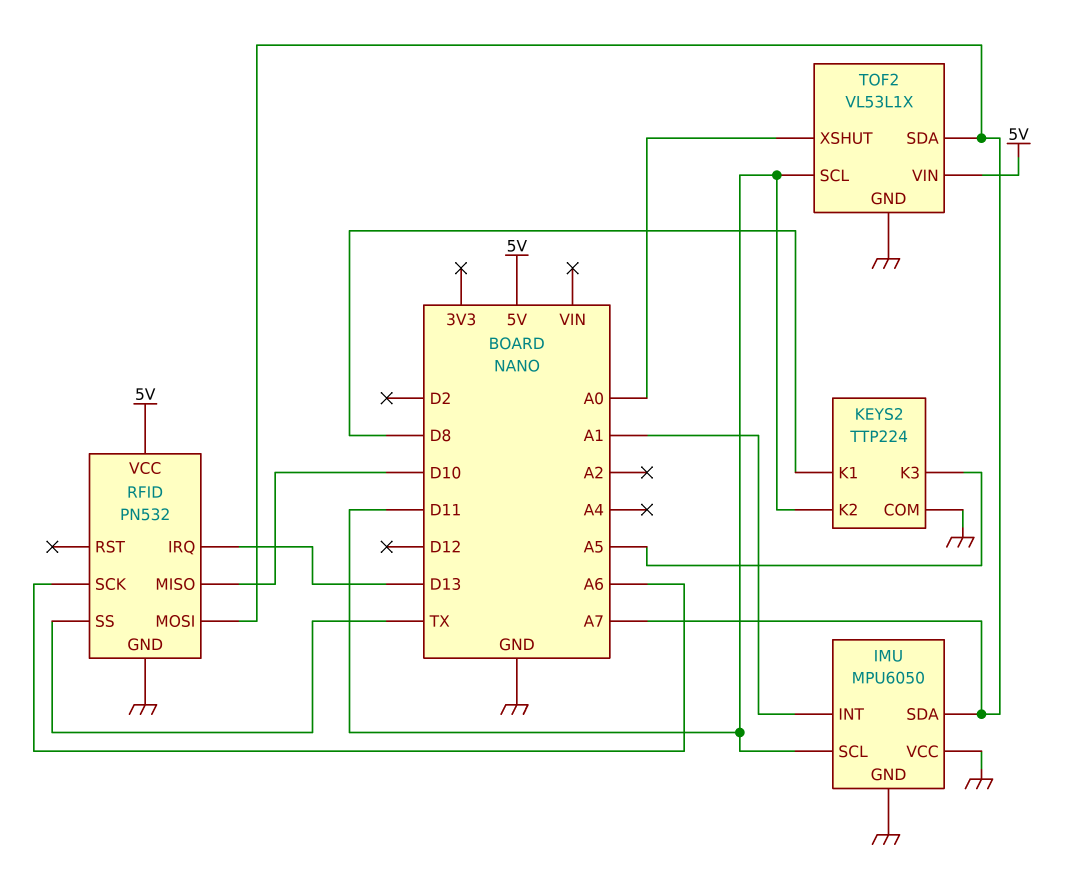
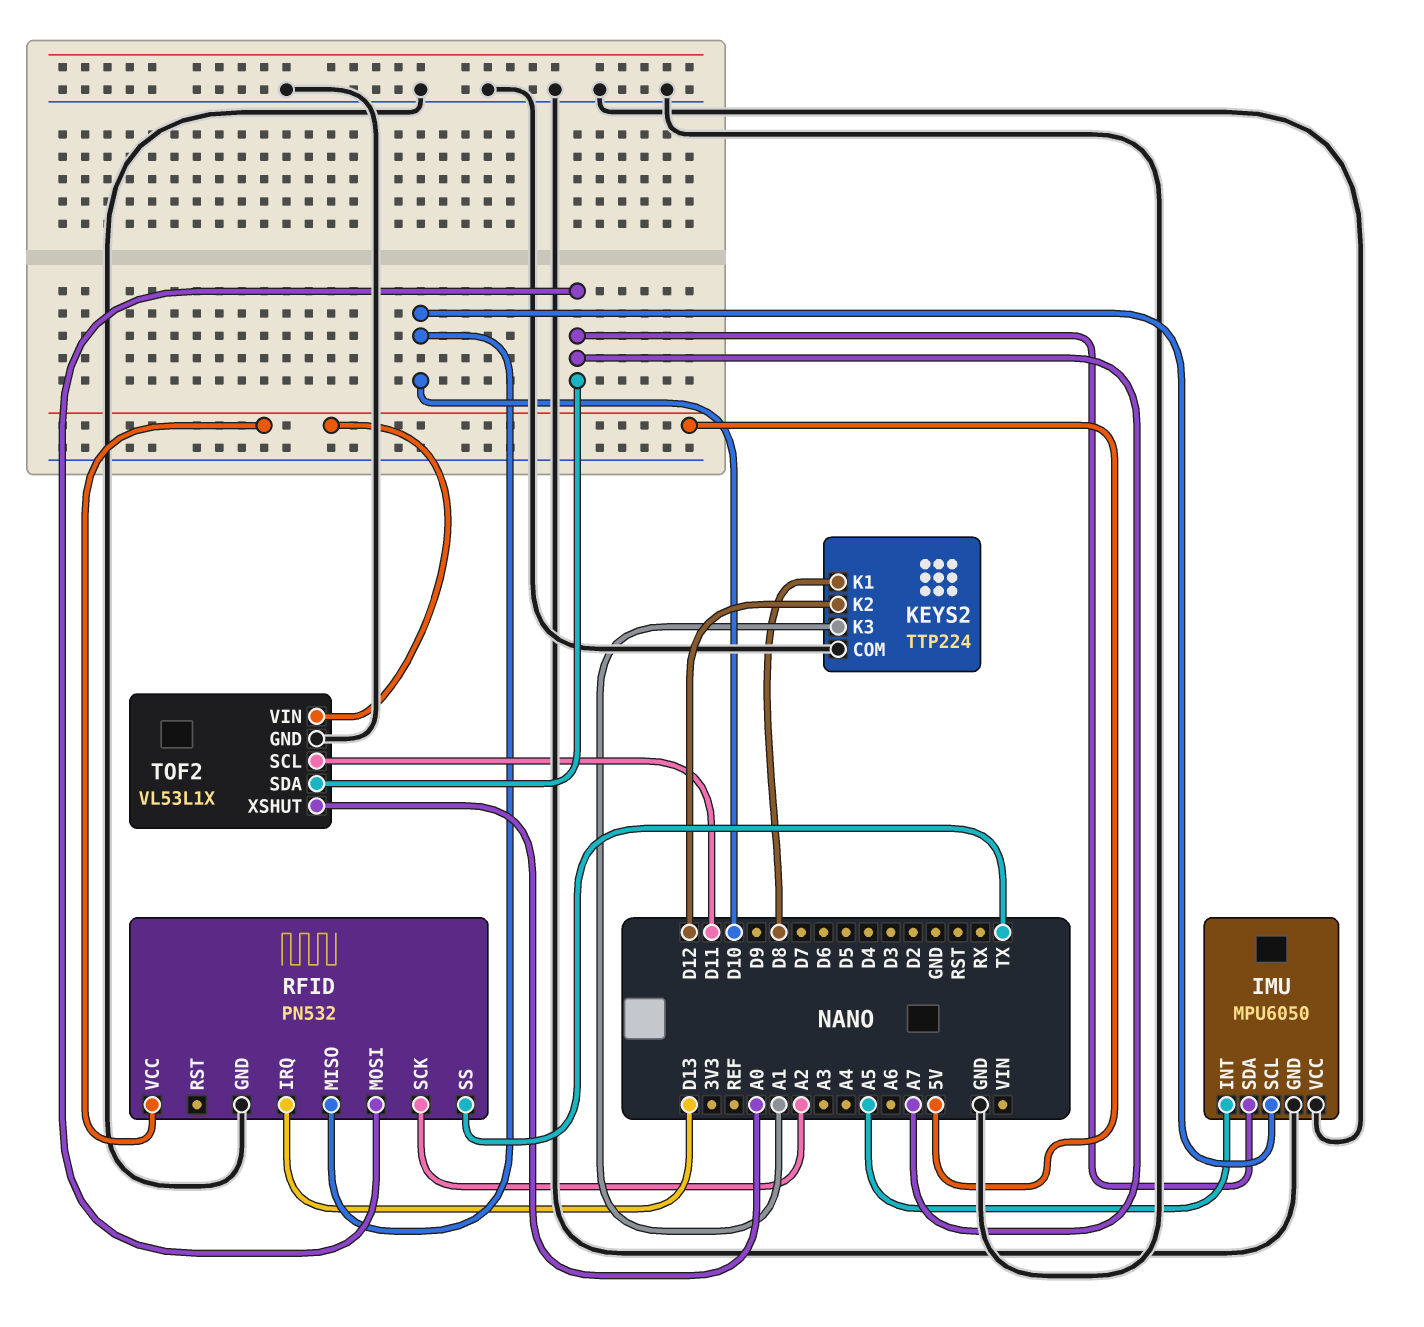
IMU pin INT: A1 -> A5
IMU pin SCL: D11 -> D10
KEYS2 pin K2: D11 -> D12
KEYS2 pin K3: A5 -> A1
RFID pin SCK: A6 -> A2

